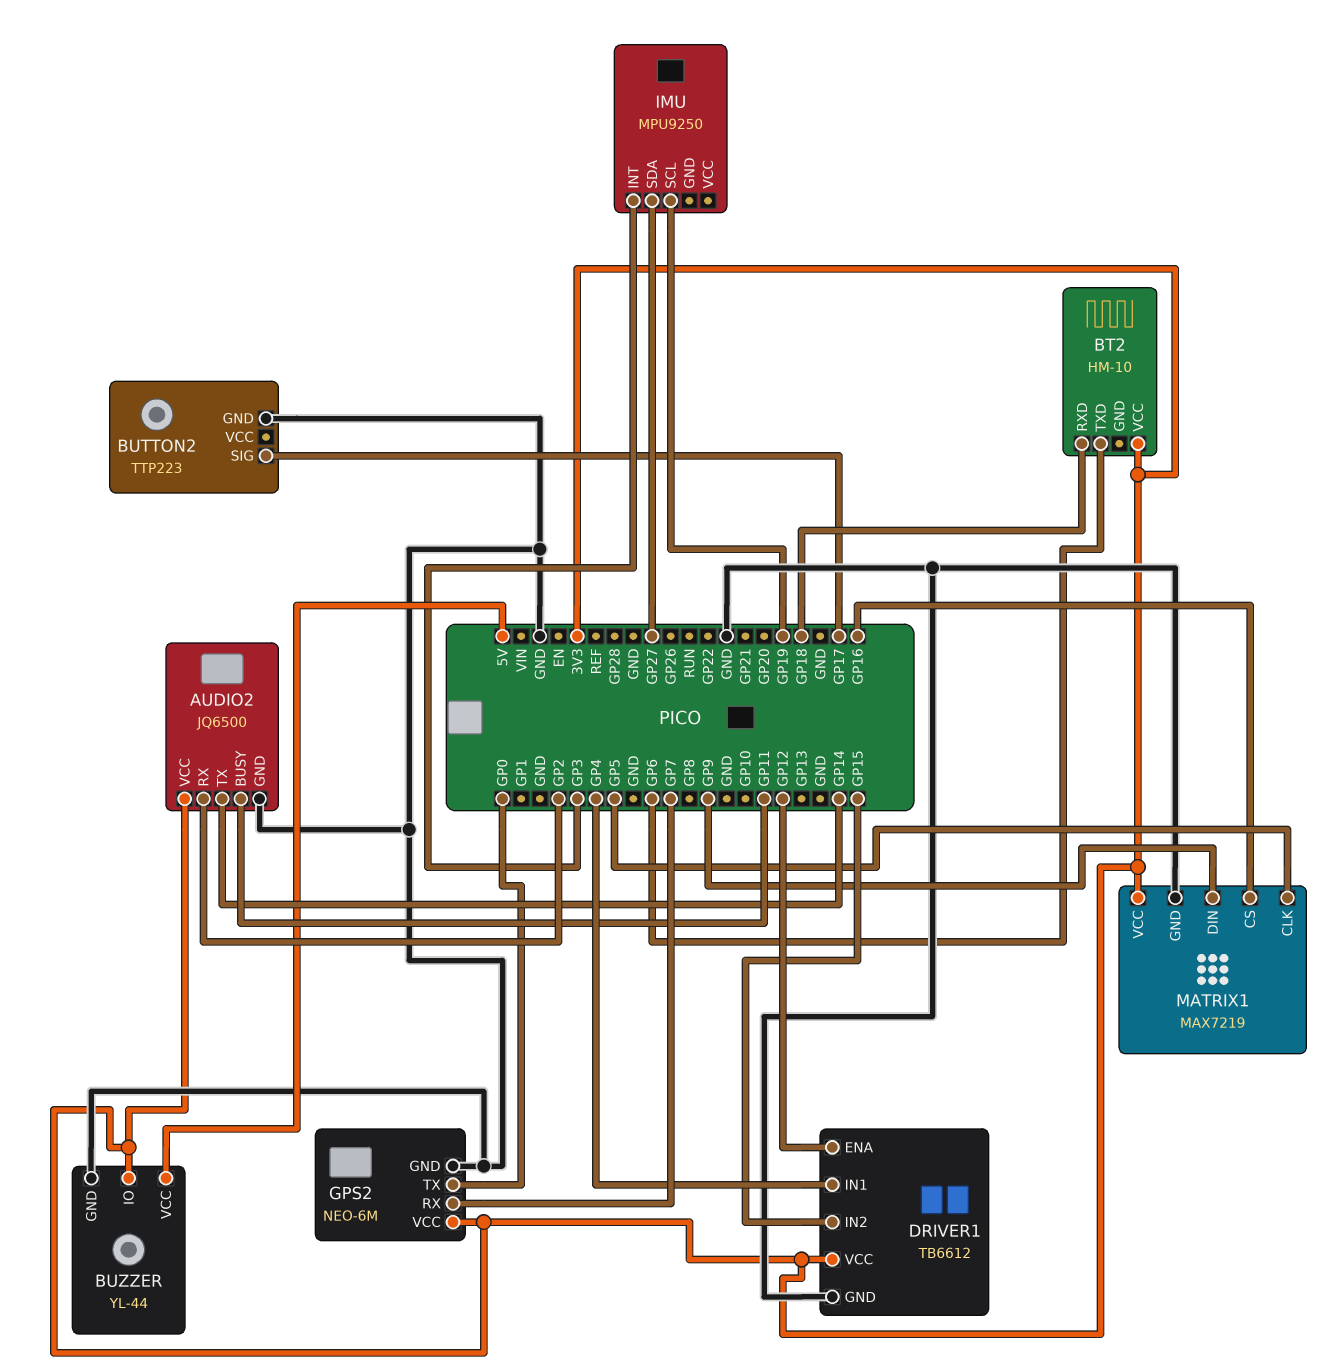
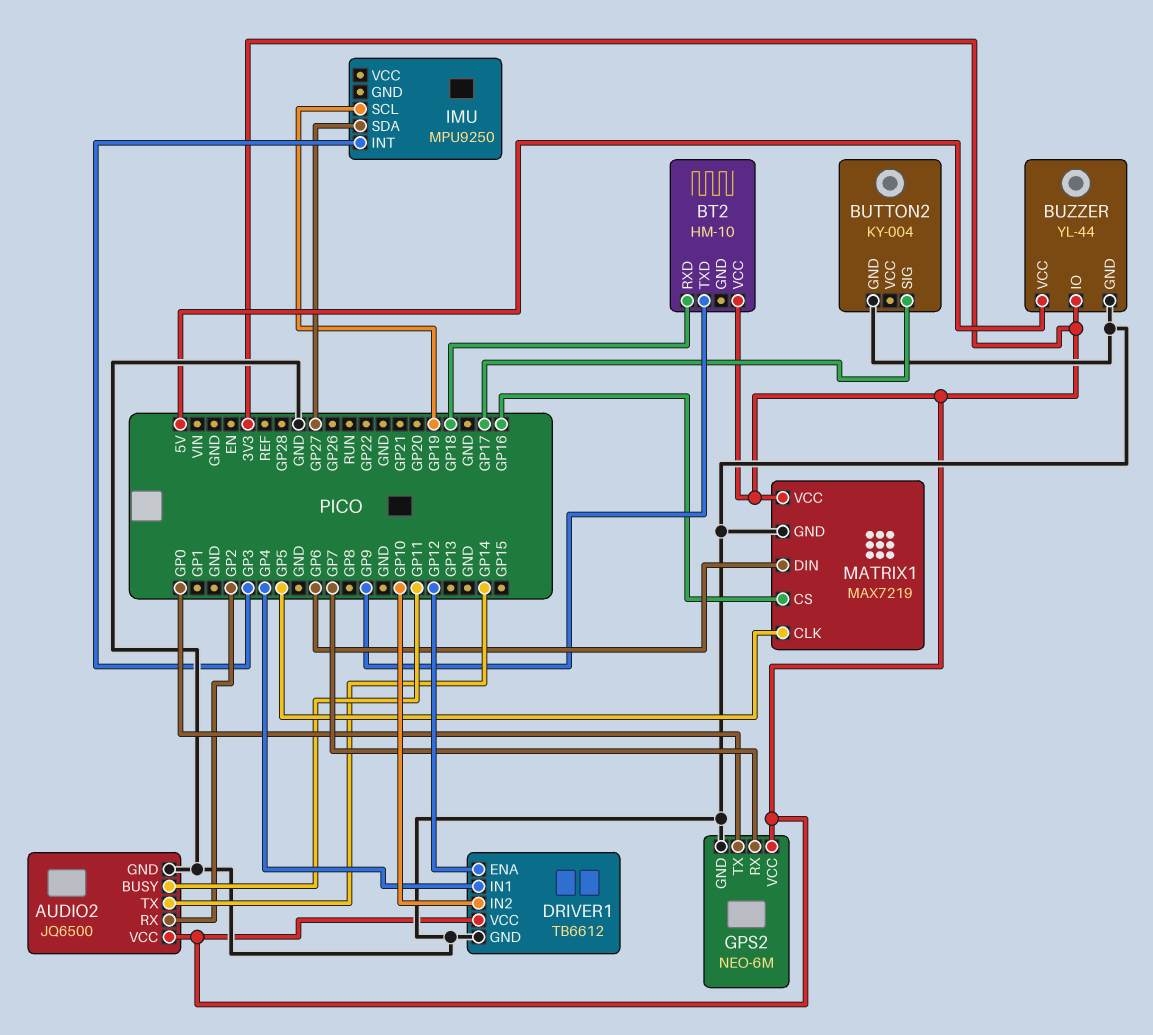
BT2 pin TXD: GP6 -> GP9
BUTTON2: TTP223 -> KY-004
DRIVER1 pin IN2: GP15 -> GP10
MATRIX1 pin DIN: GP9 -> GP6

